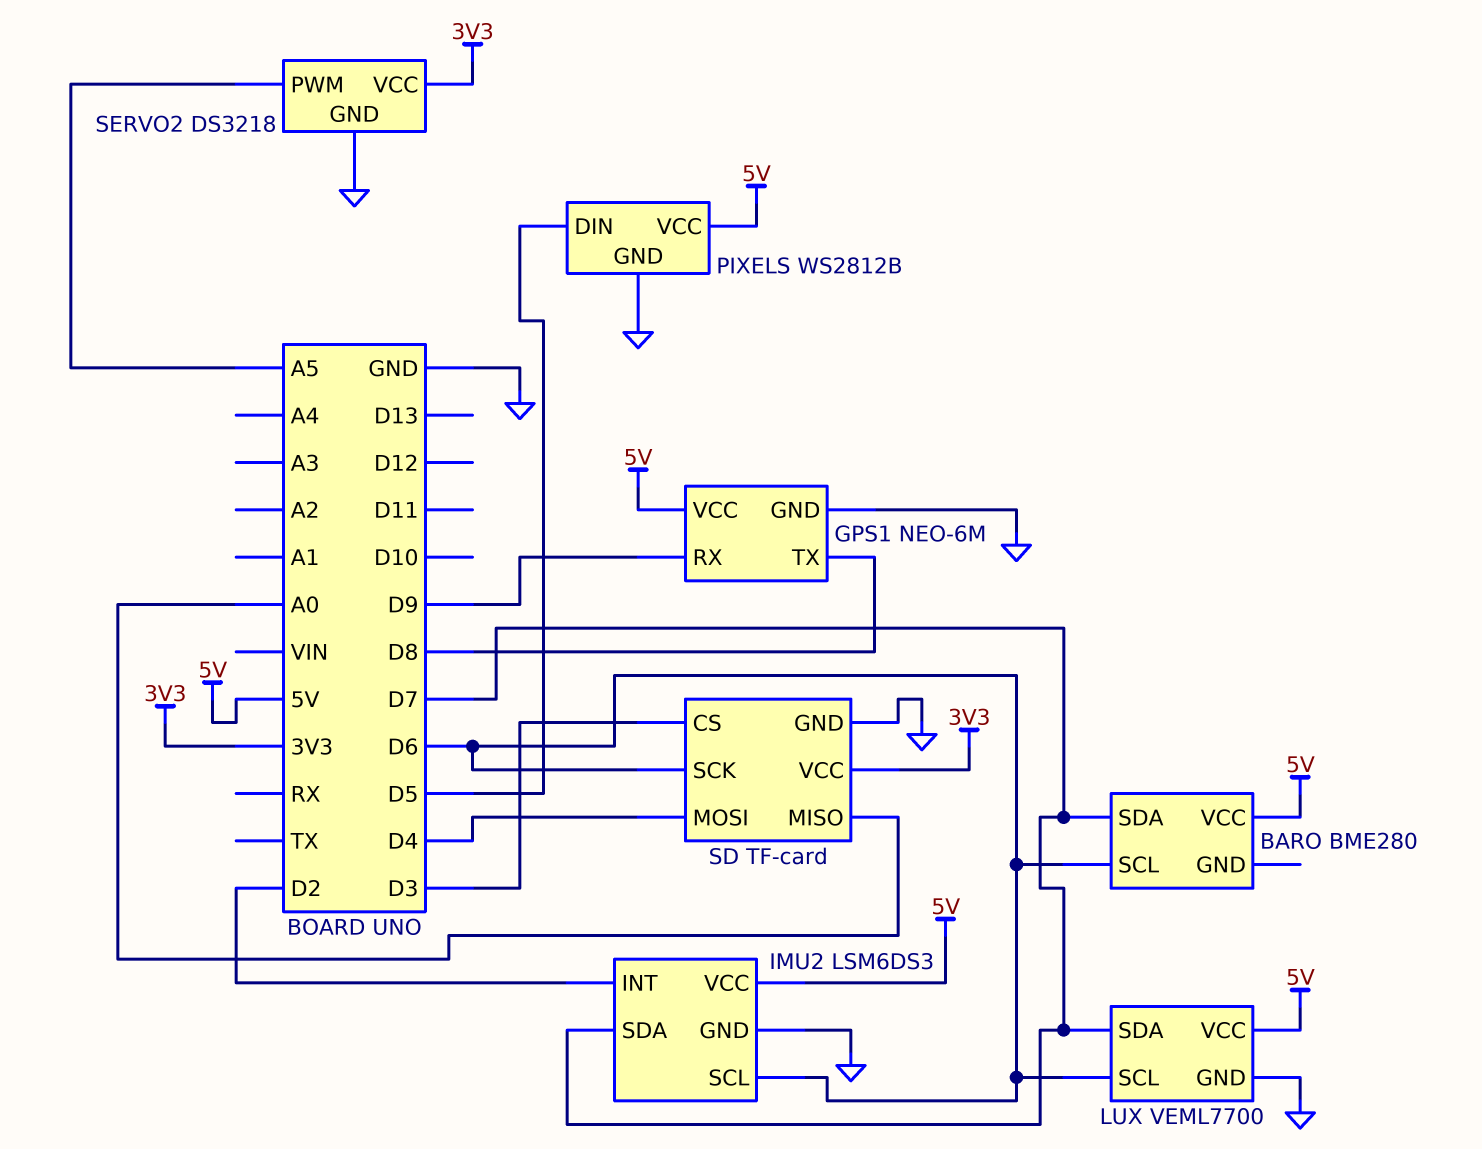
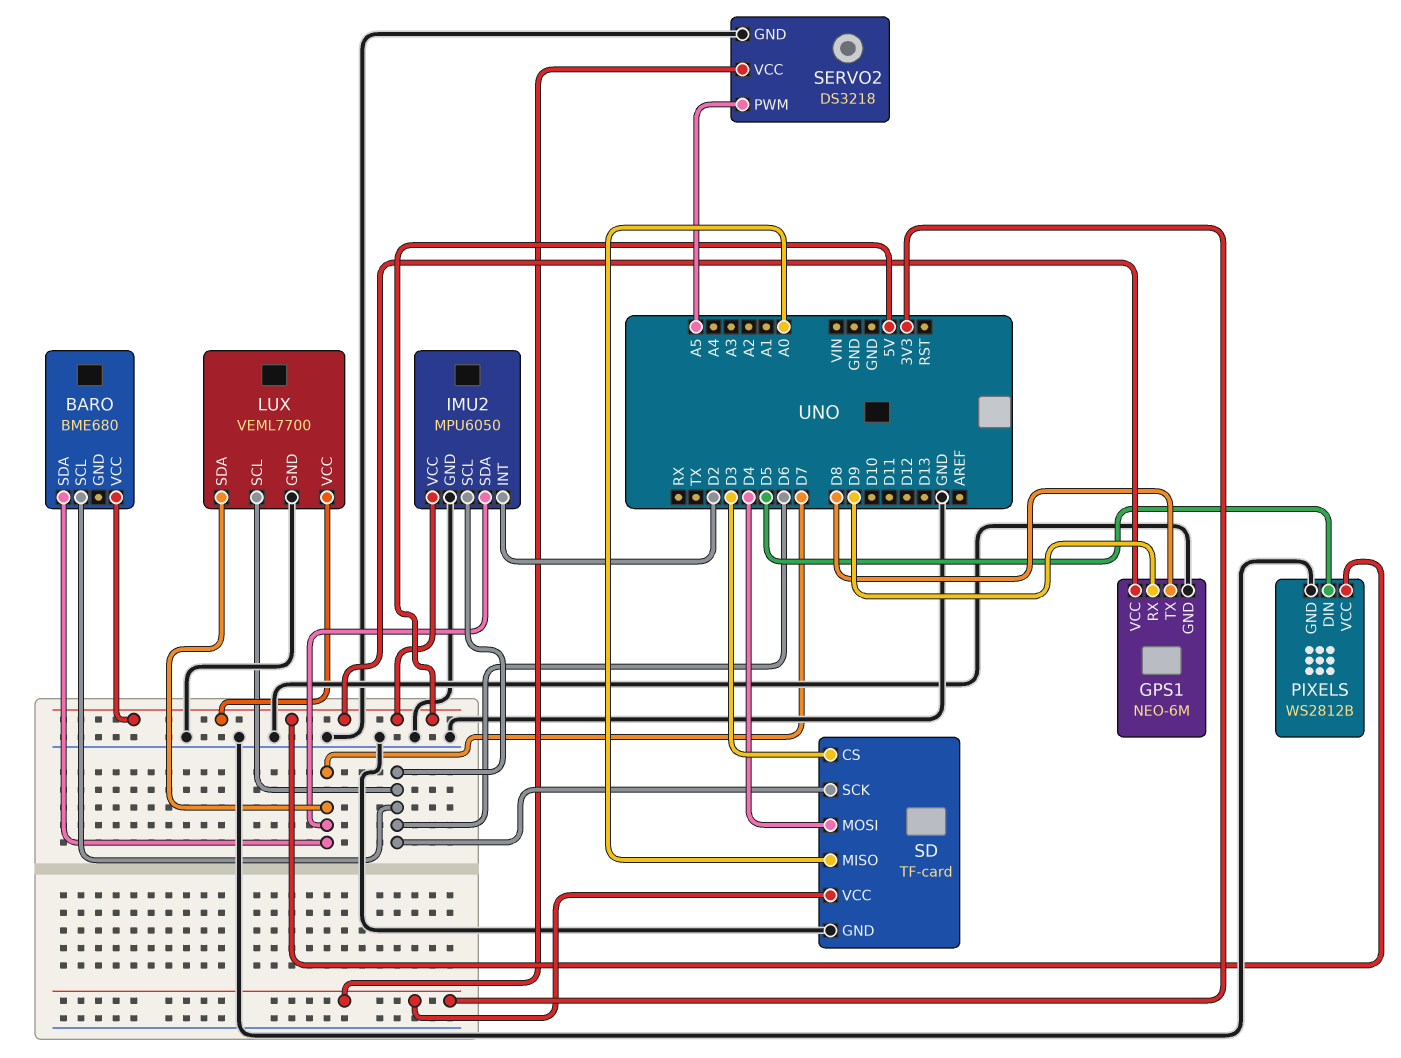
BARO: BME280 -> BME680
IMU2: LSM6DS3 -> MPU6050

